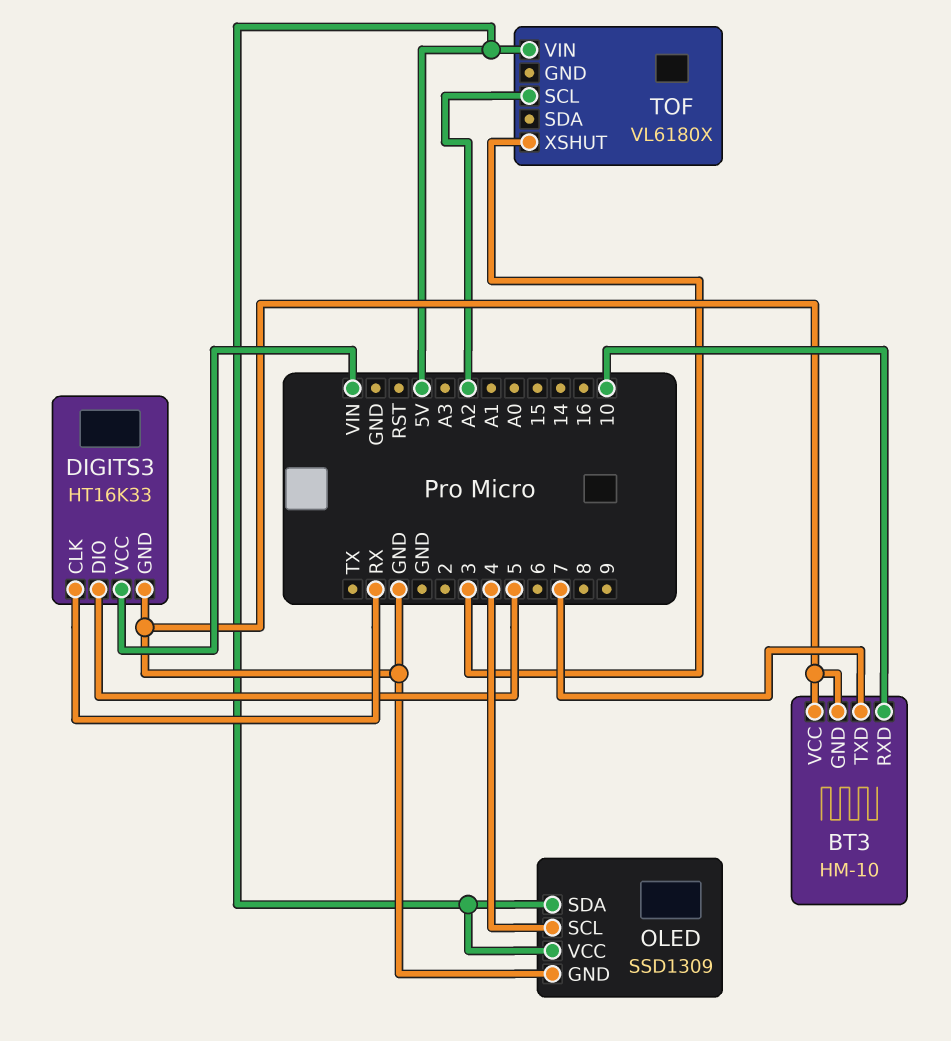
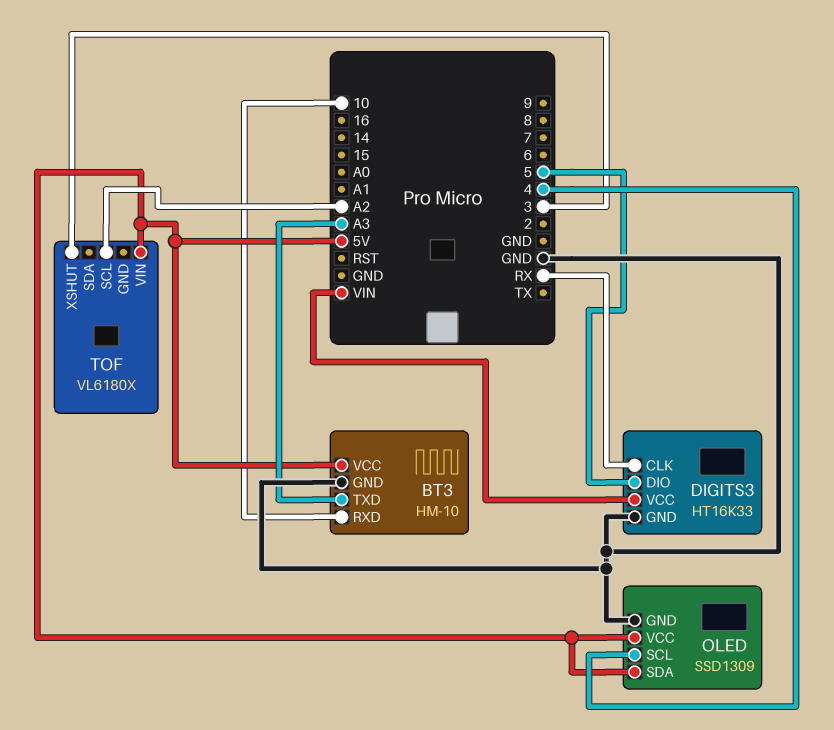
BT3 pin TXD: 7 -> A3
BT3 pin VCC: GND -> 5V

